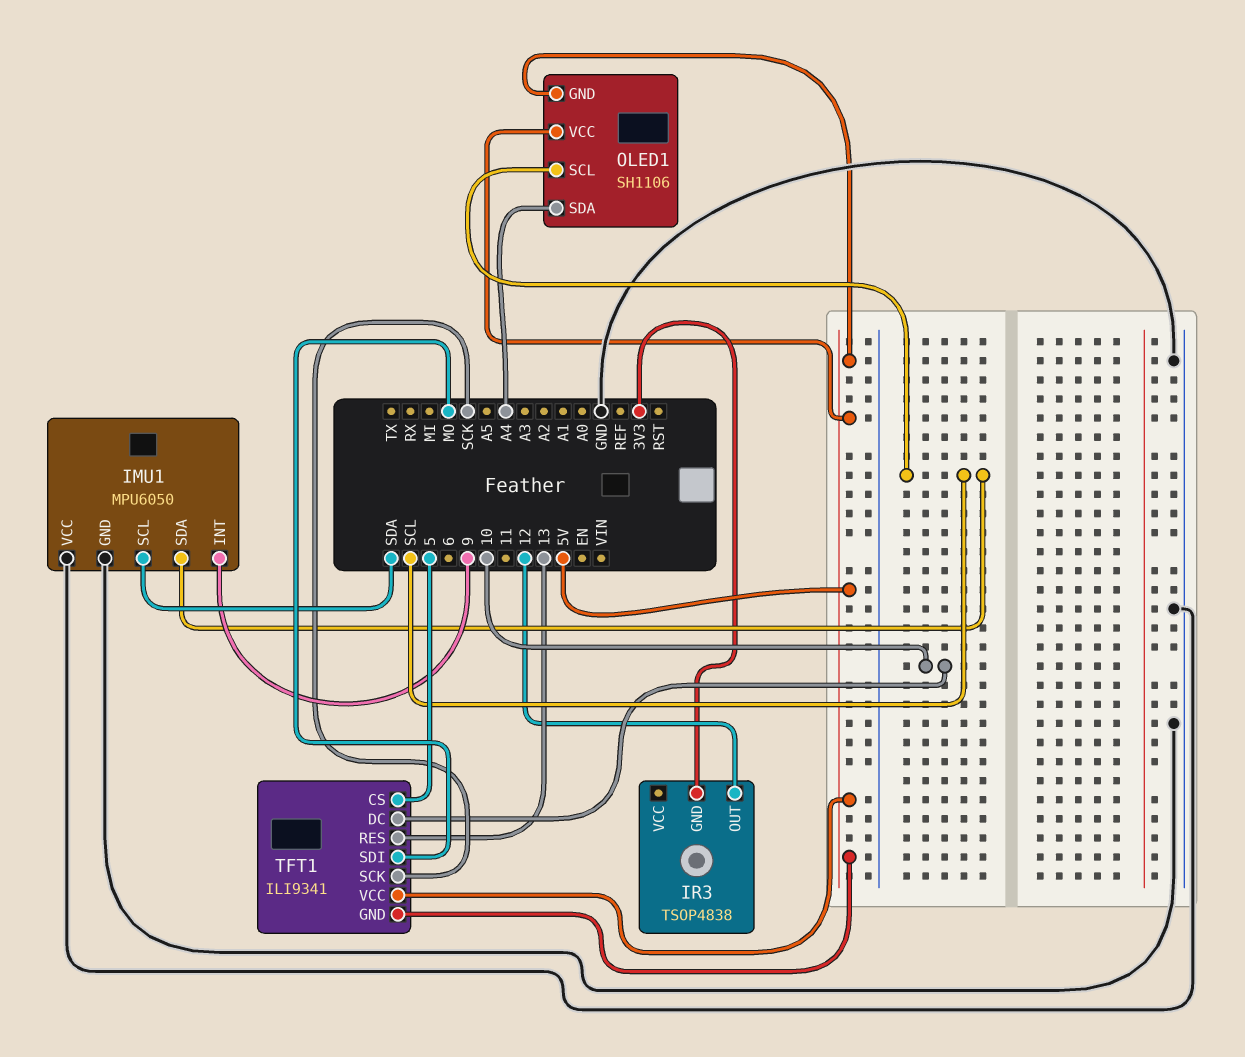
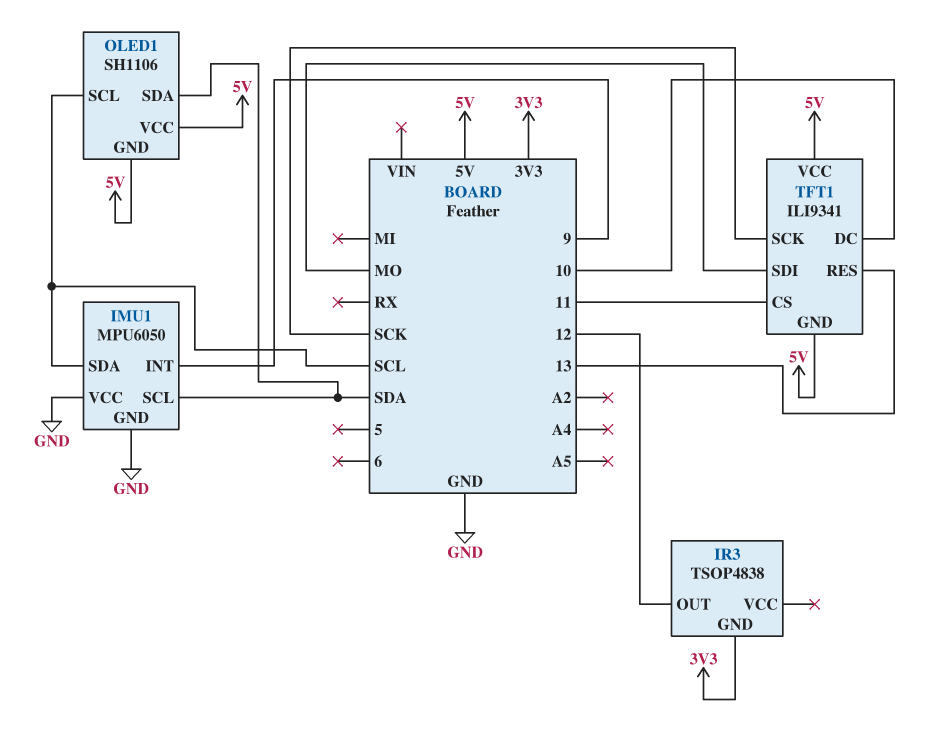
OLED1 pin SDA: A4 -> SDA
TFT1 pin CS: 5 -> 11

